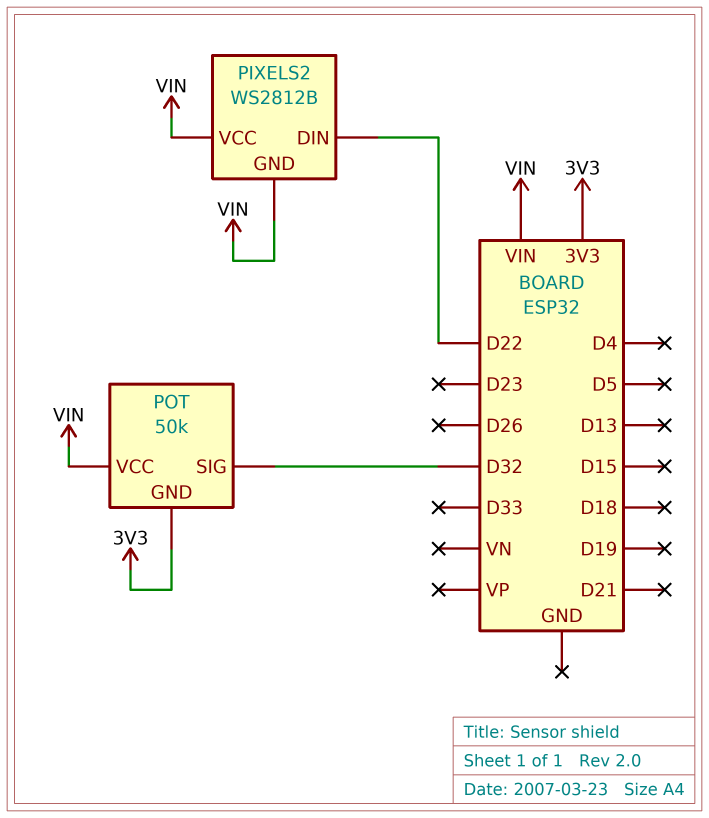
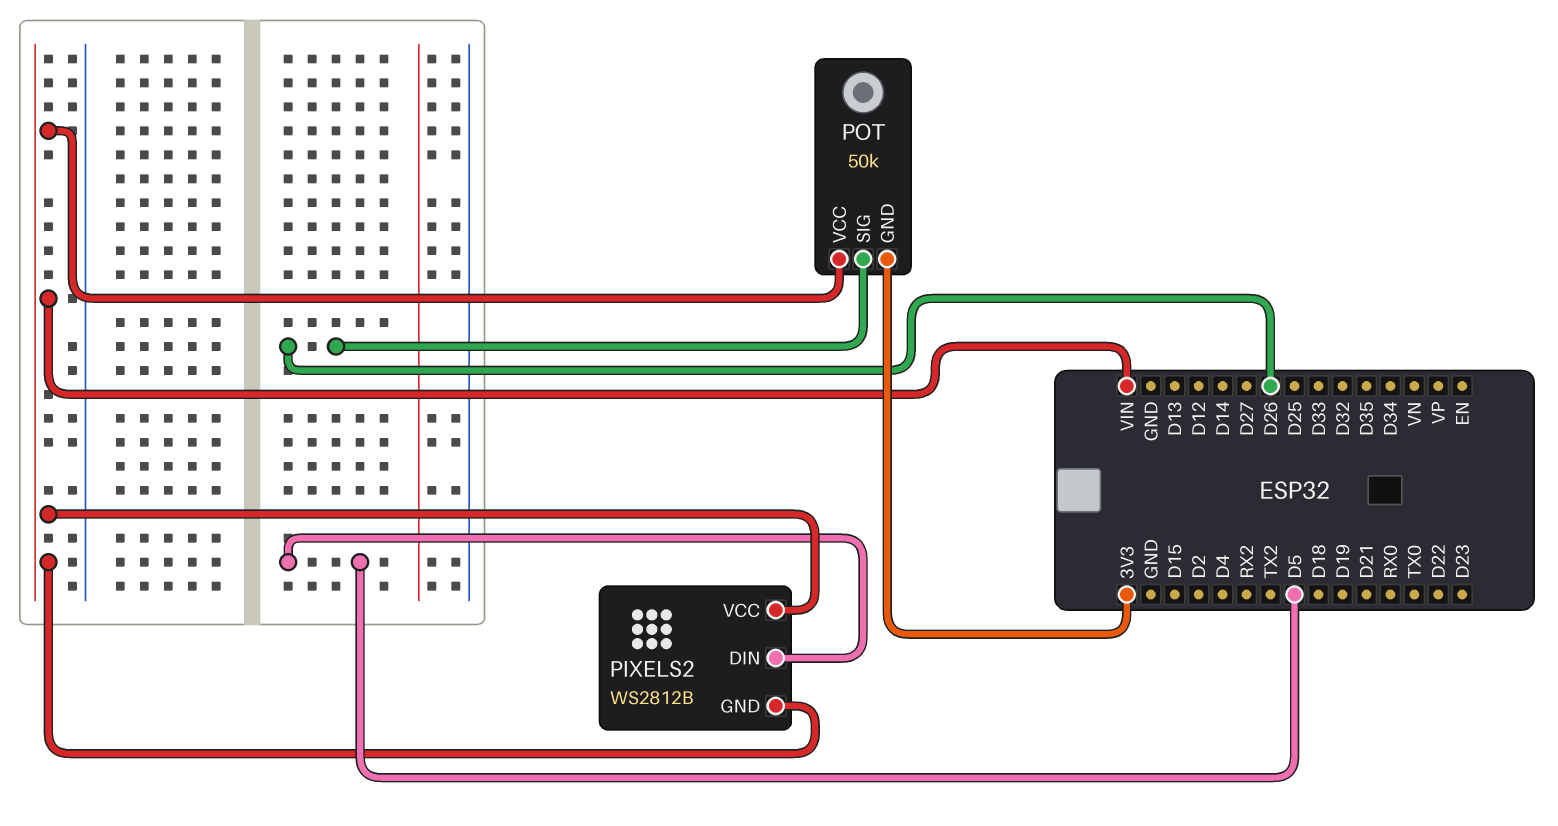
PIXELS2 pin DIN: D22 -> D5
POT pin SIG: D32 -> D26

